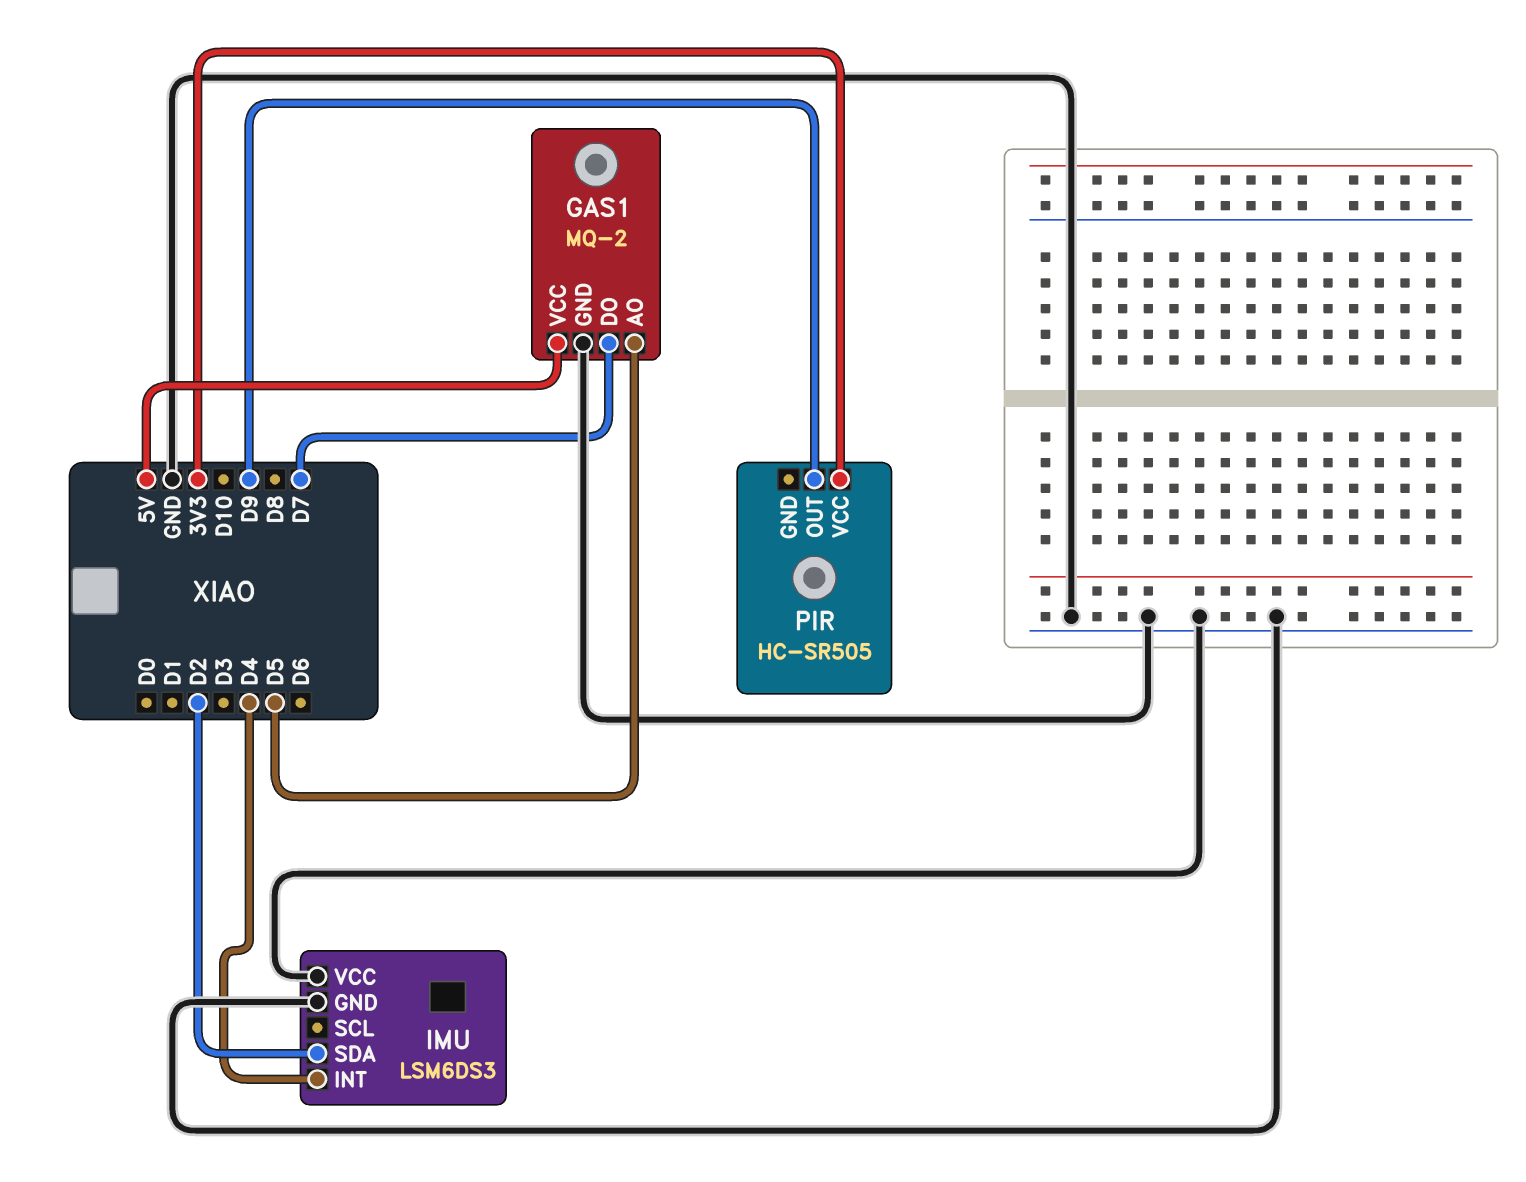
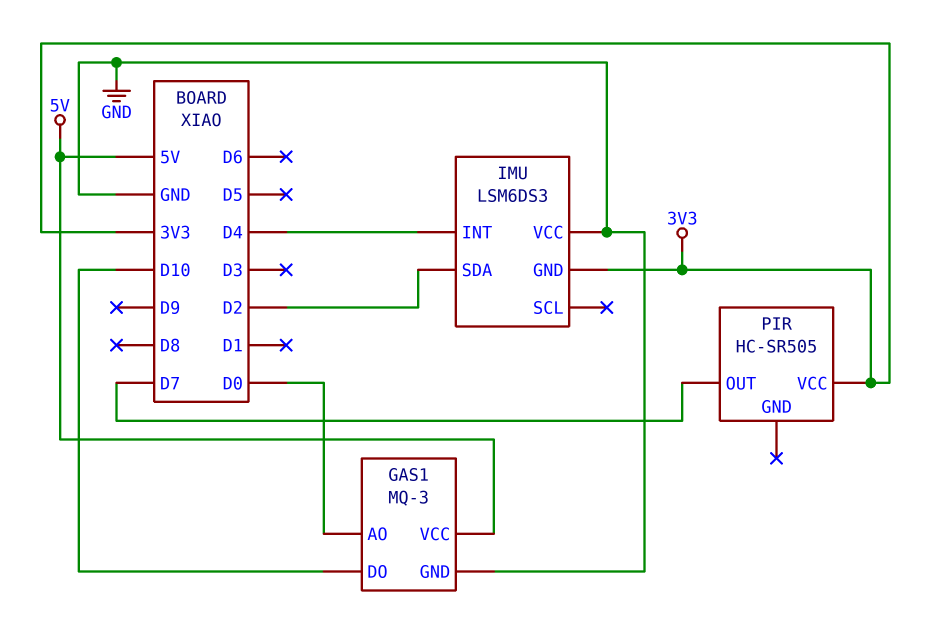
GAS1: MQ-2 -> MQ-3
GAS1 pin AO: D5 -> D0
GAS1 pin DO: D7 -> D10
IMU pin GND: GND -> 3V3
PIR pin OUT: D9 -> D7

